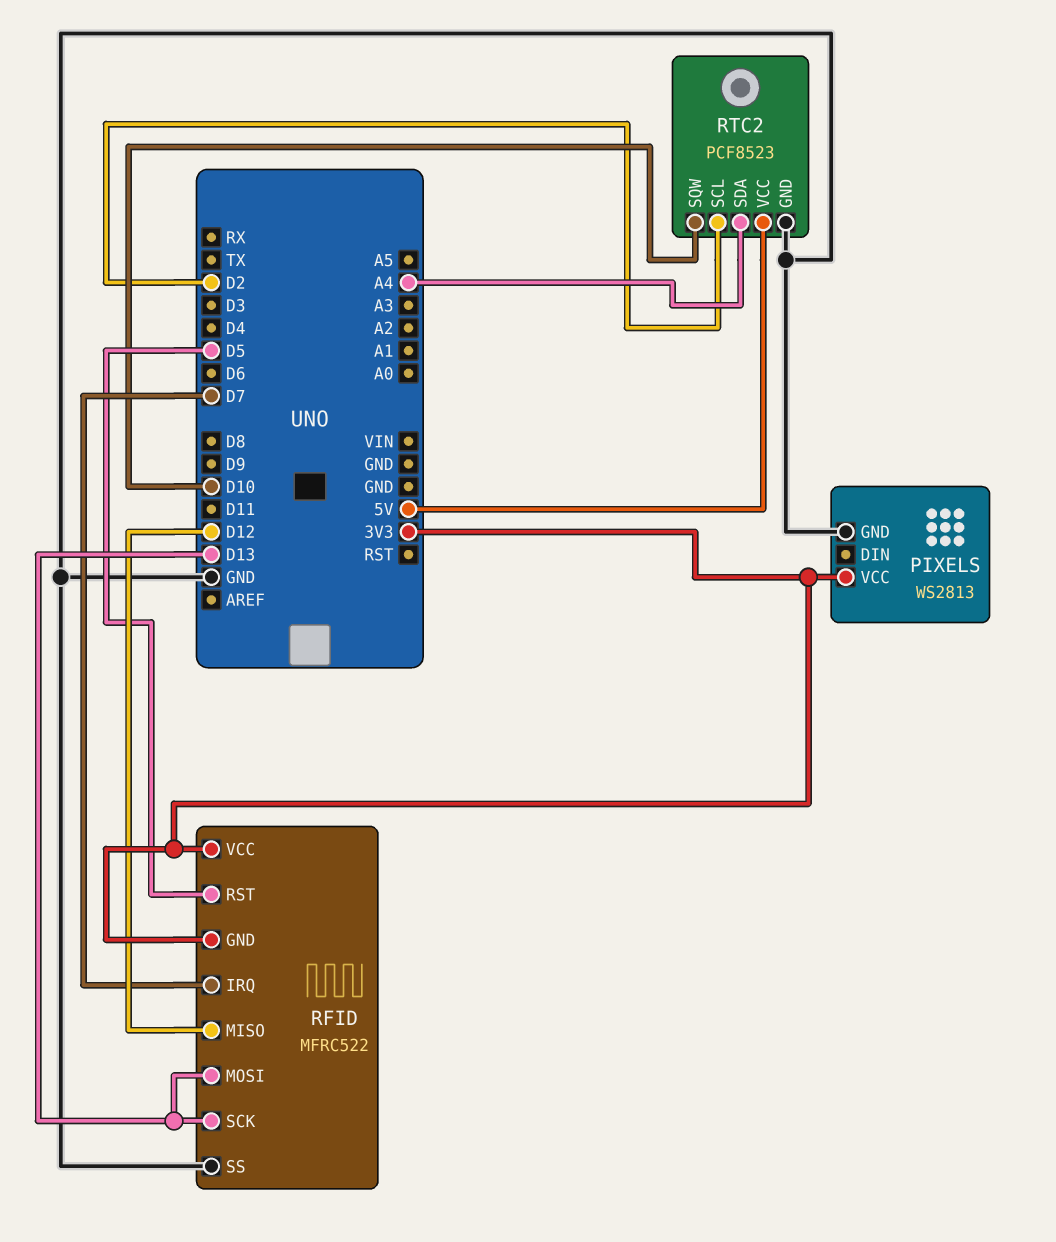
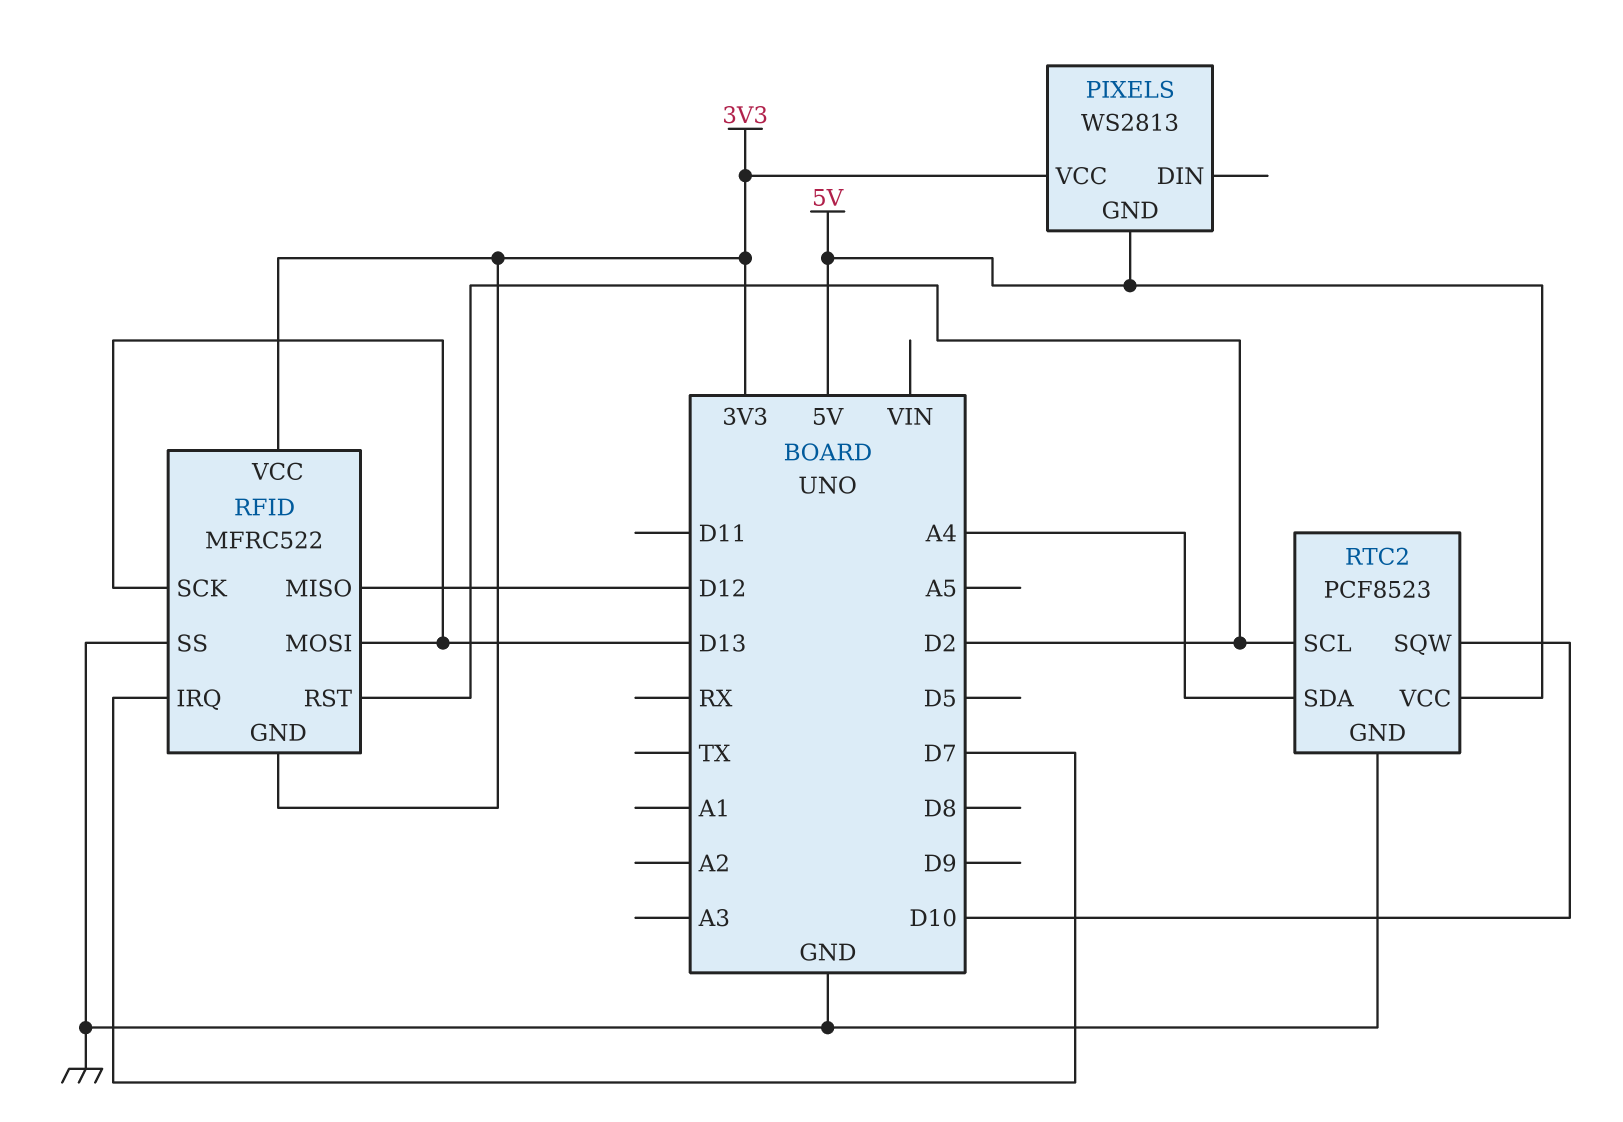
PIXELS pin GND: GND -> 5V
RFID pin RST: D5 -> D2

